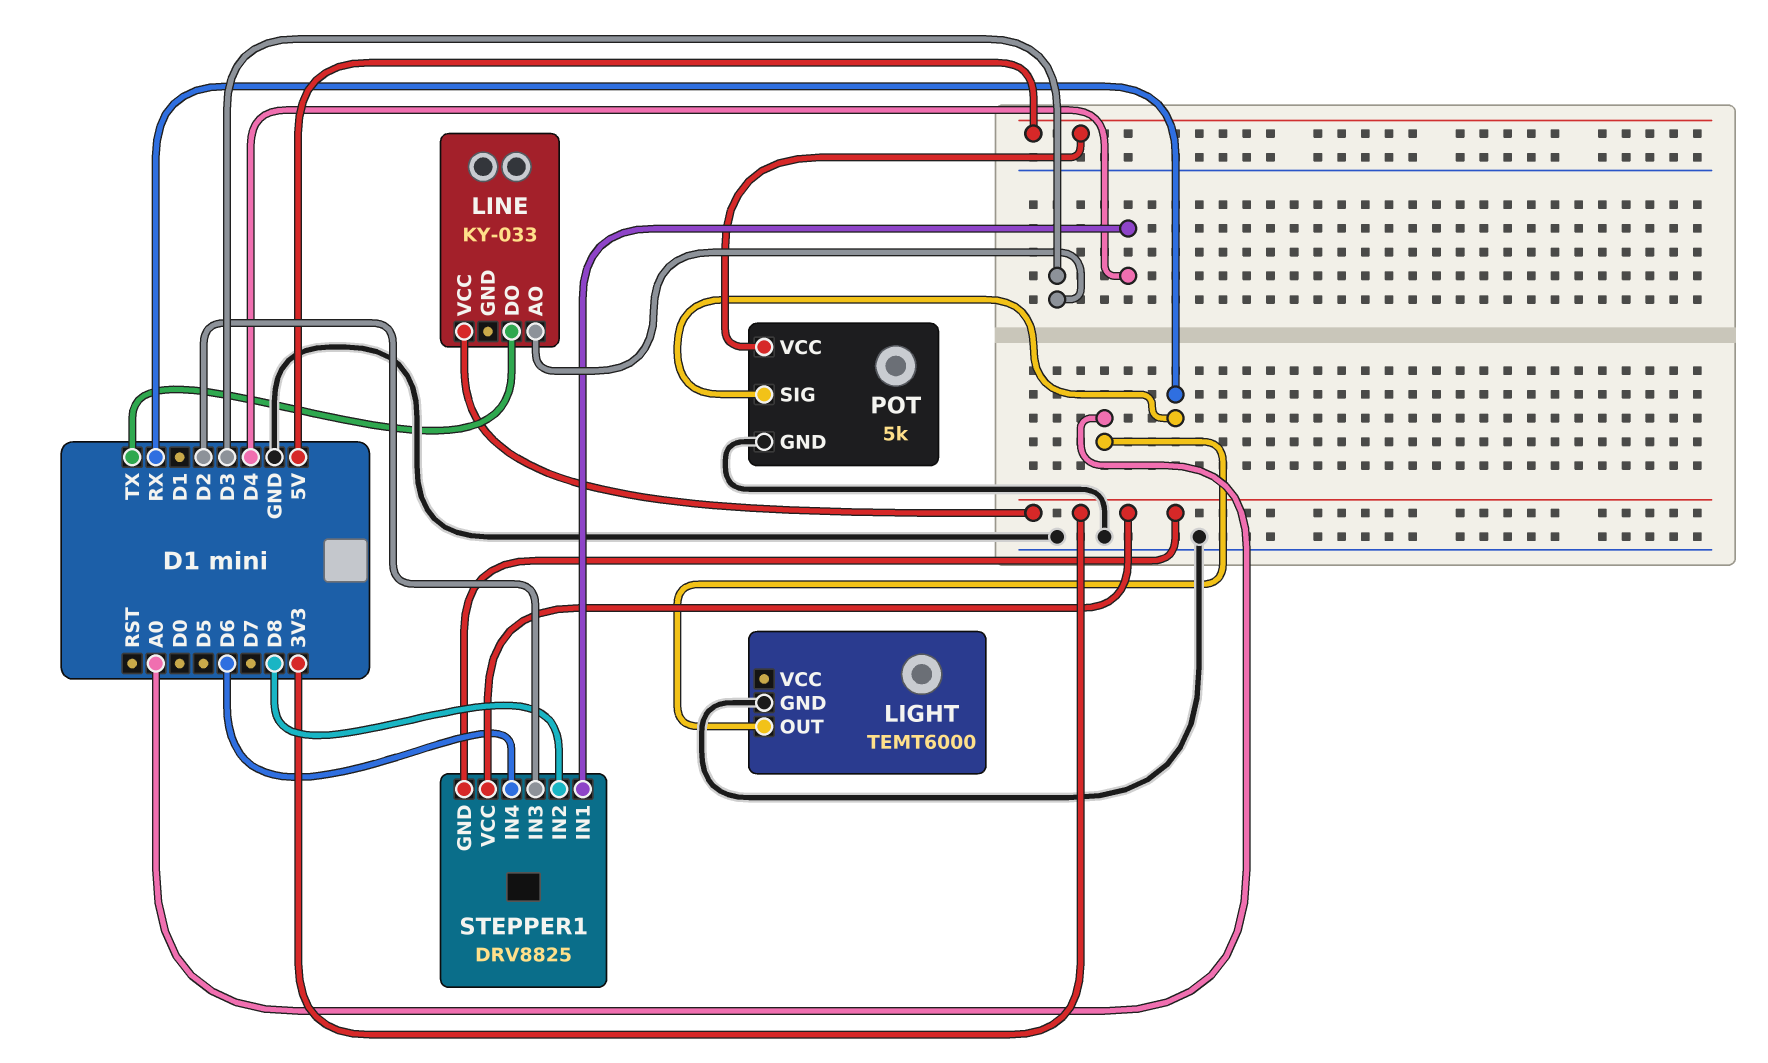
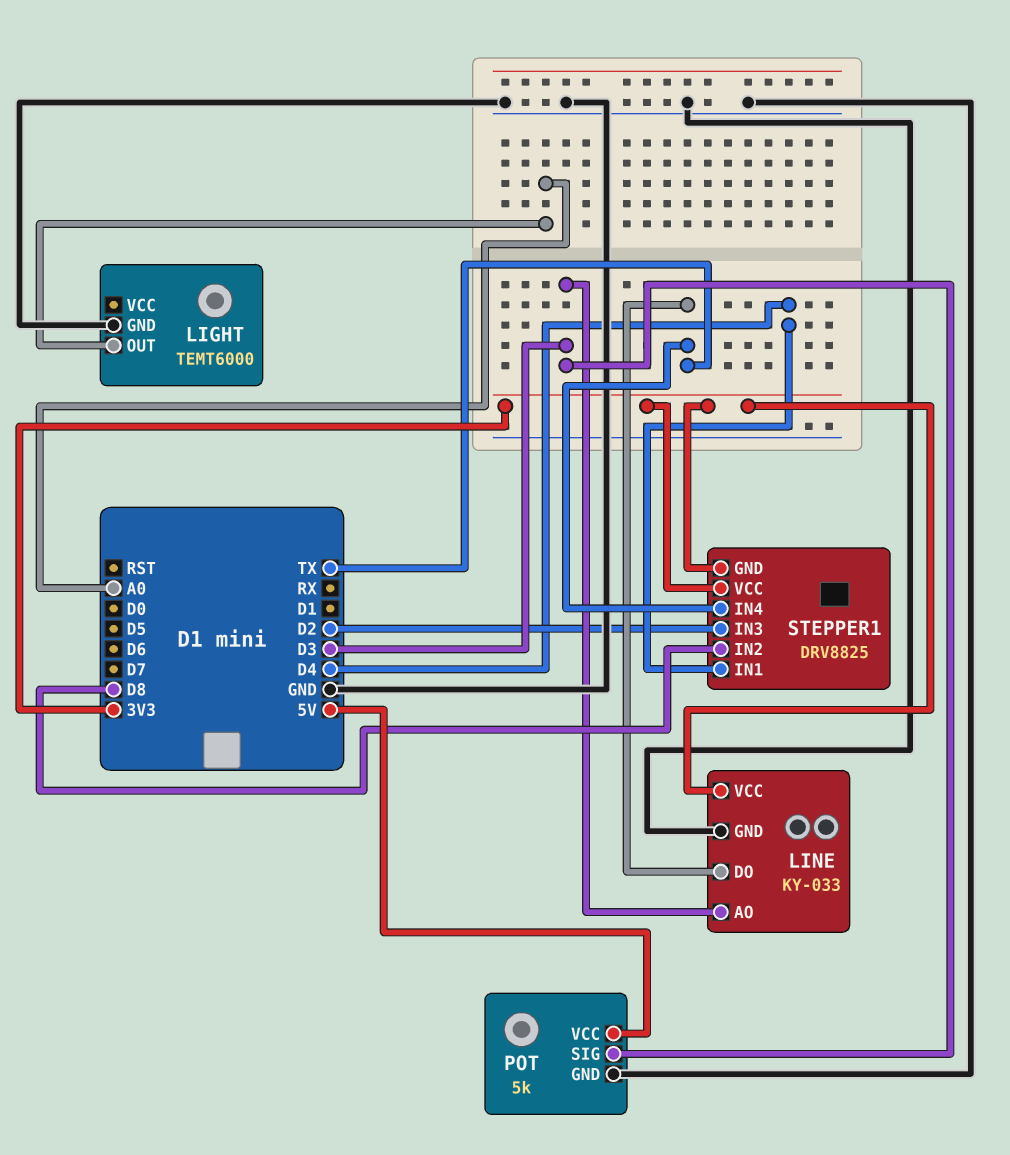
LINE pin GND: none -> GND
POT pin SIG: RX -> D3
STEPPER1 pin IN4: D6 -> TX

